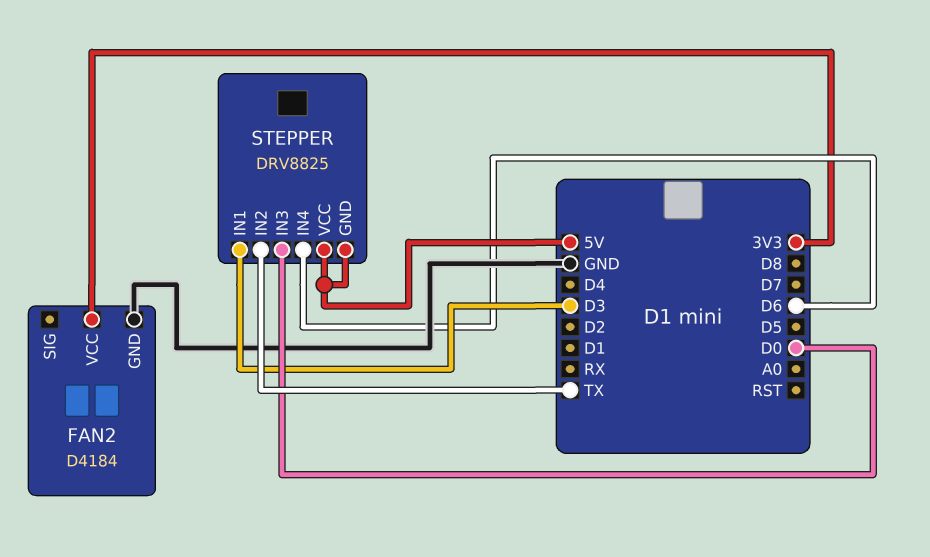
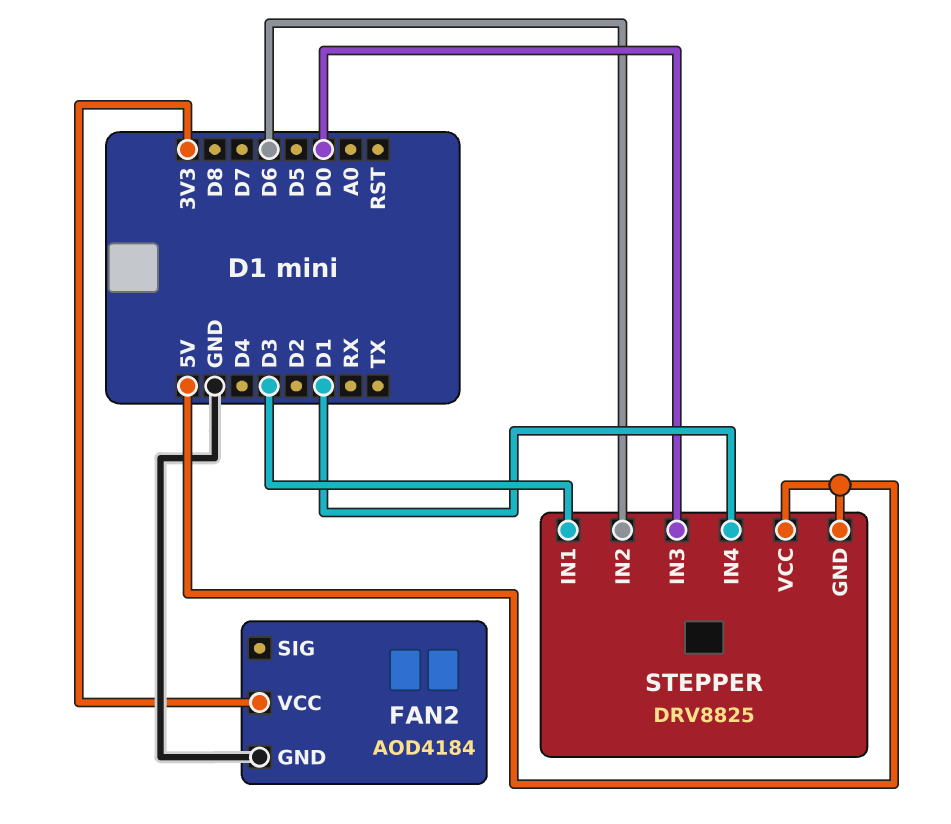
FAN2: D4184 -> AOD4184
STEPPER pin IN2: TX -> D6
STEPPER pin IN4: D6 -> D1

